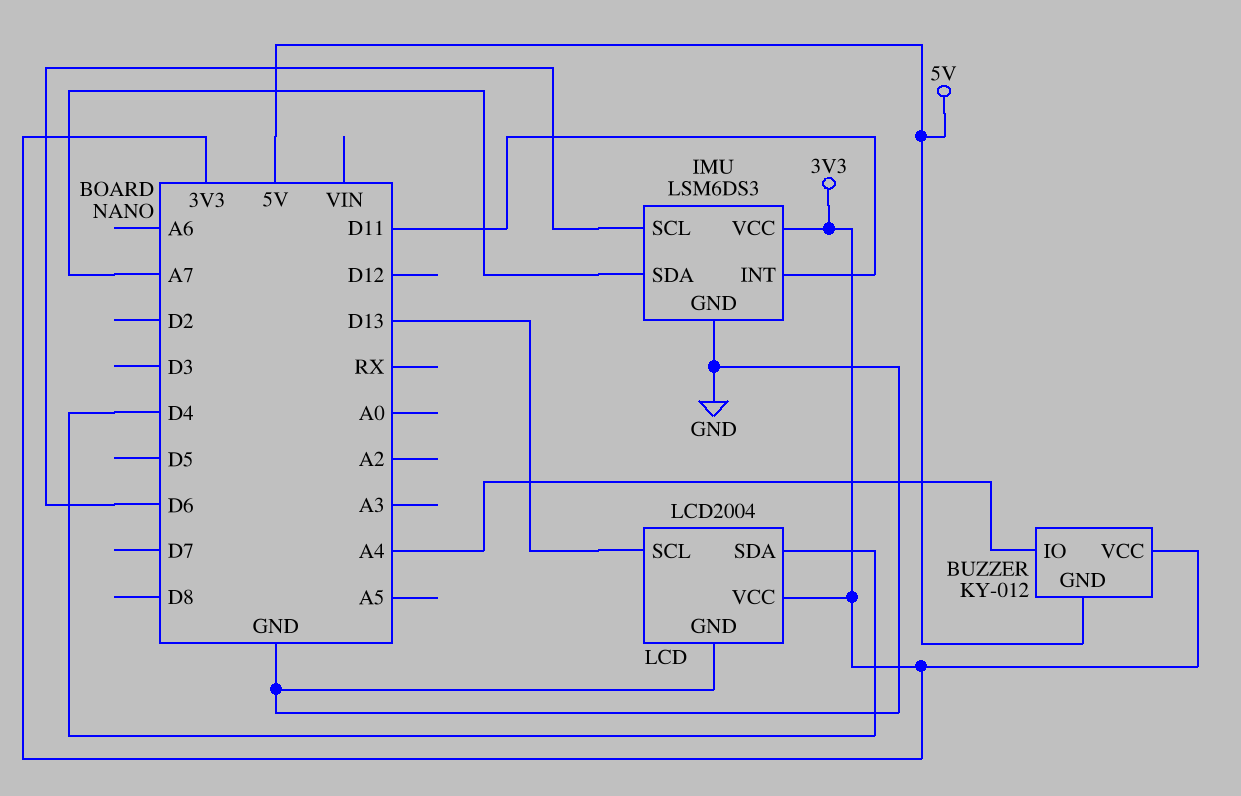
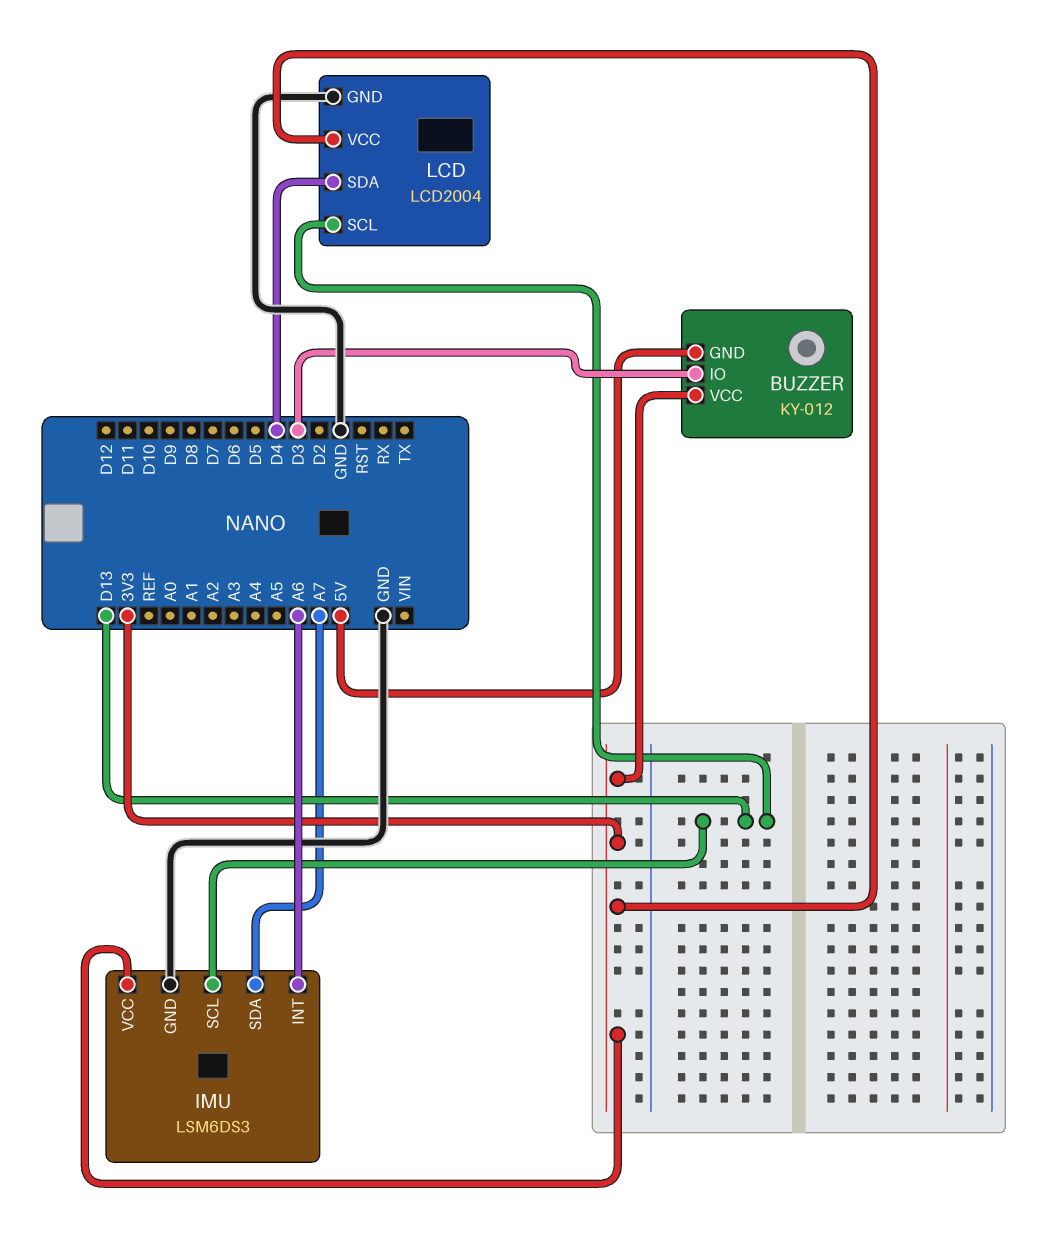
BUZZER pin IO: A4 -> D3
IMU pin INT: D11 -> A6
IMU pin SCL: D6 -> D13

